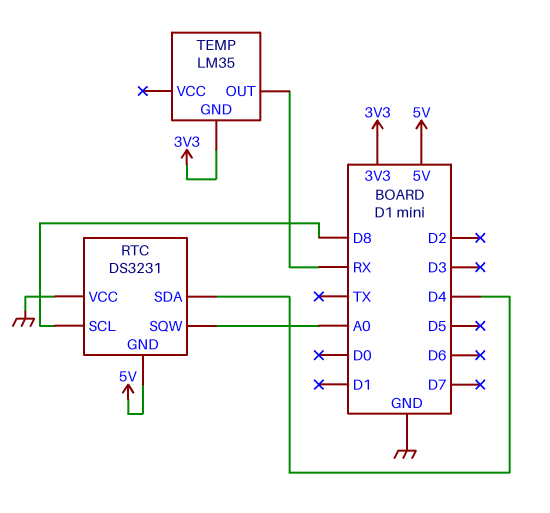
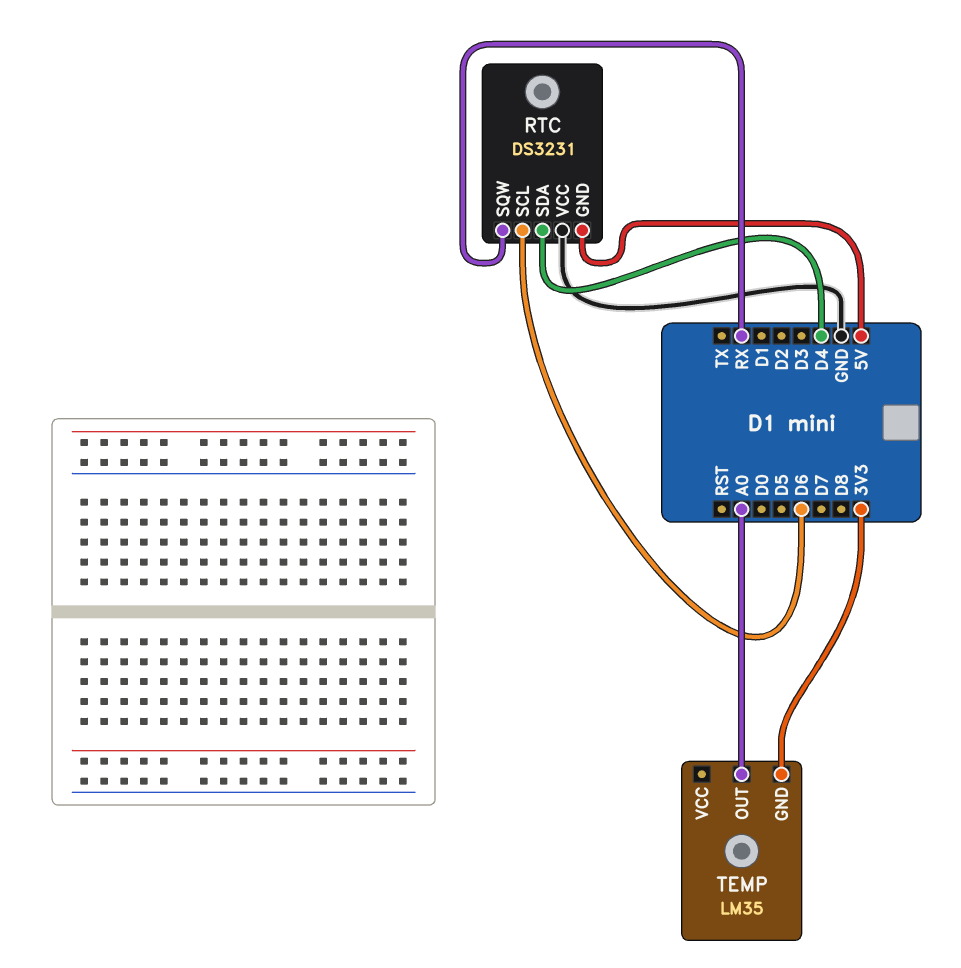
RTC pin SCL: D8 -> D6
RTC pin SQW: A0 -> RX
TEMP pin OUT: RX -> A0

